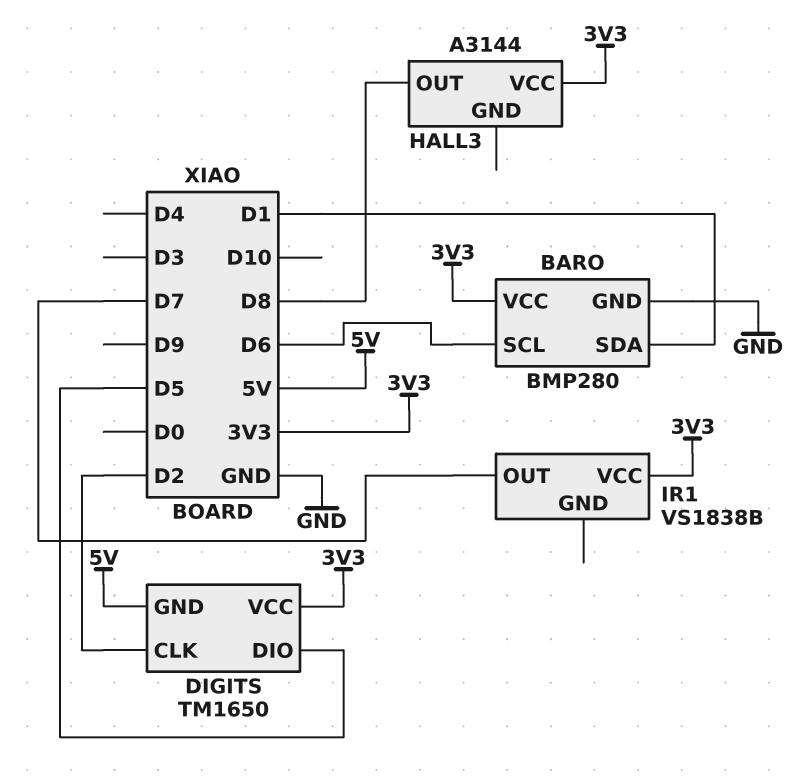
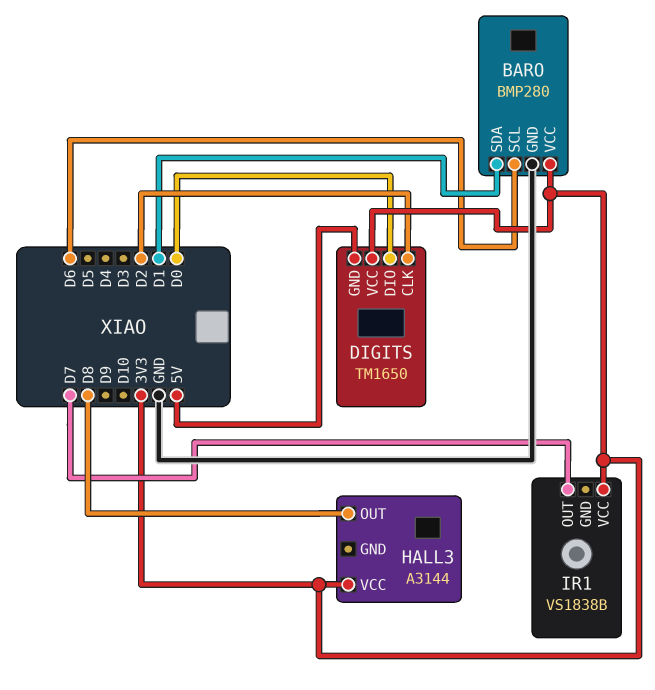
DIGITS pin DIO: D5 -> D0

